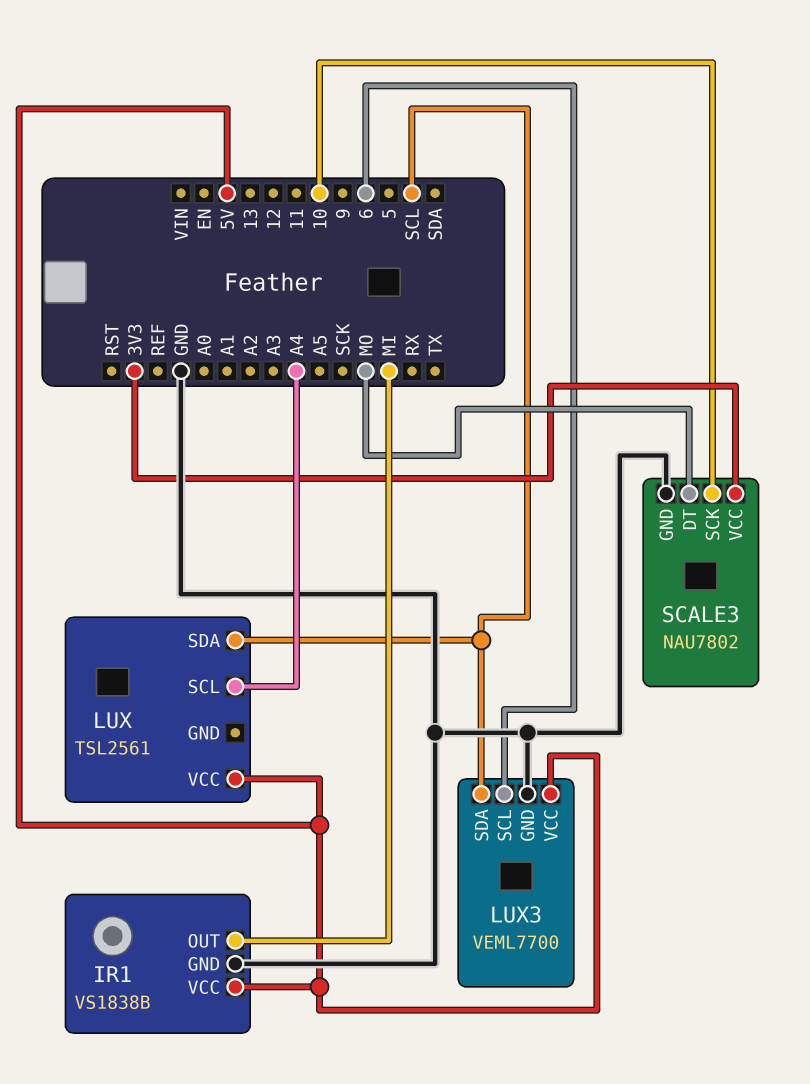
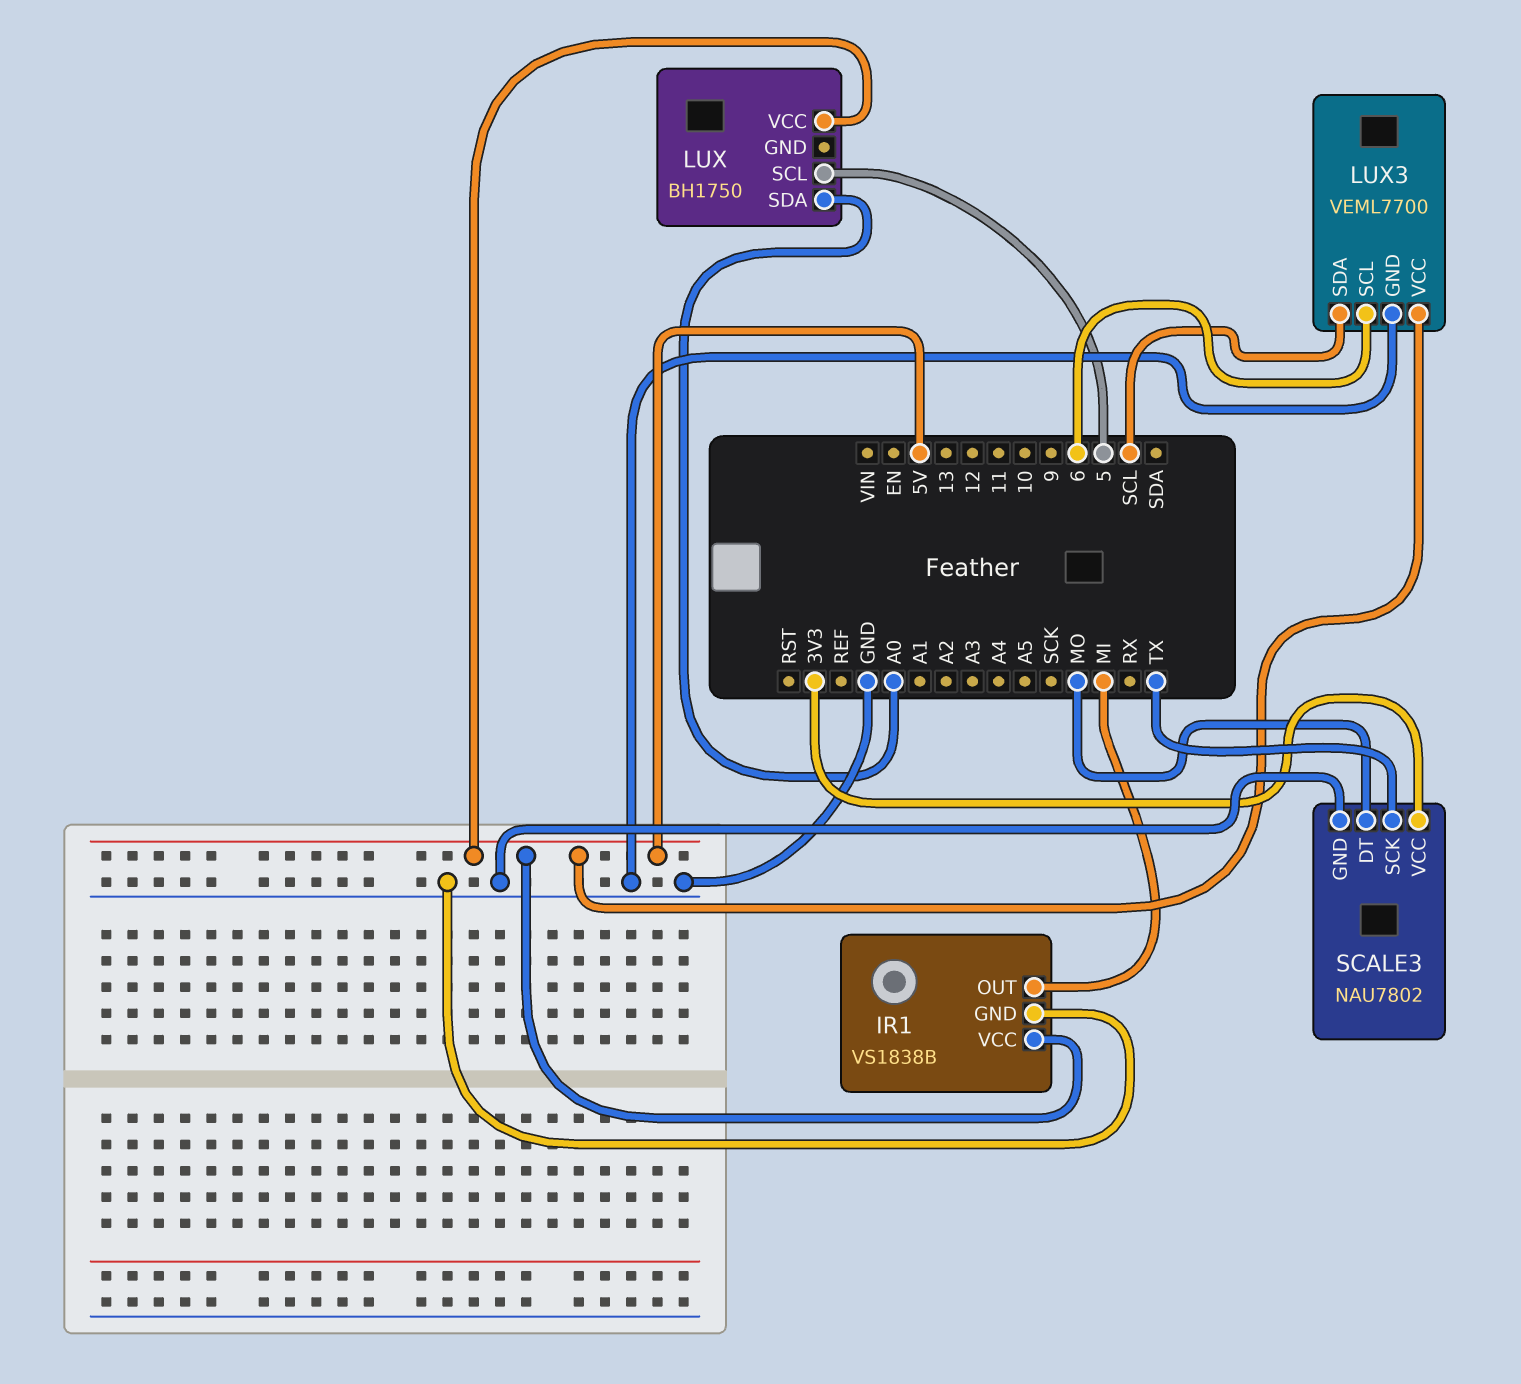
LUX: TSL2561 -> BH1750
LUX pin SCL: A4 -> 5
LUX pin SDA: SCL -> A0
SCALE3 pin SCK: 10 -> TX

